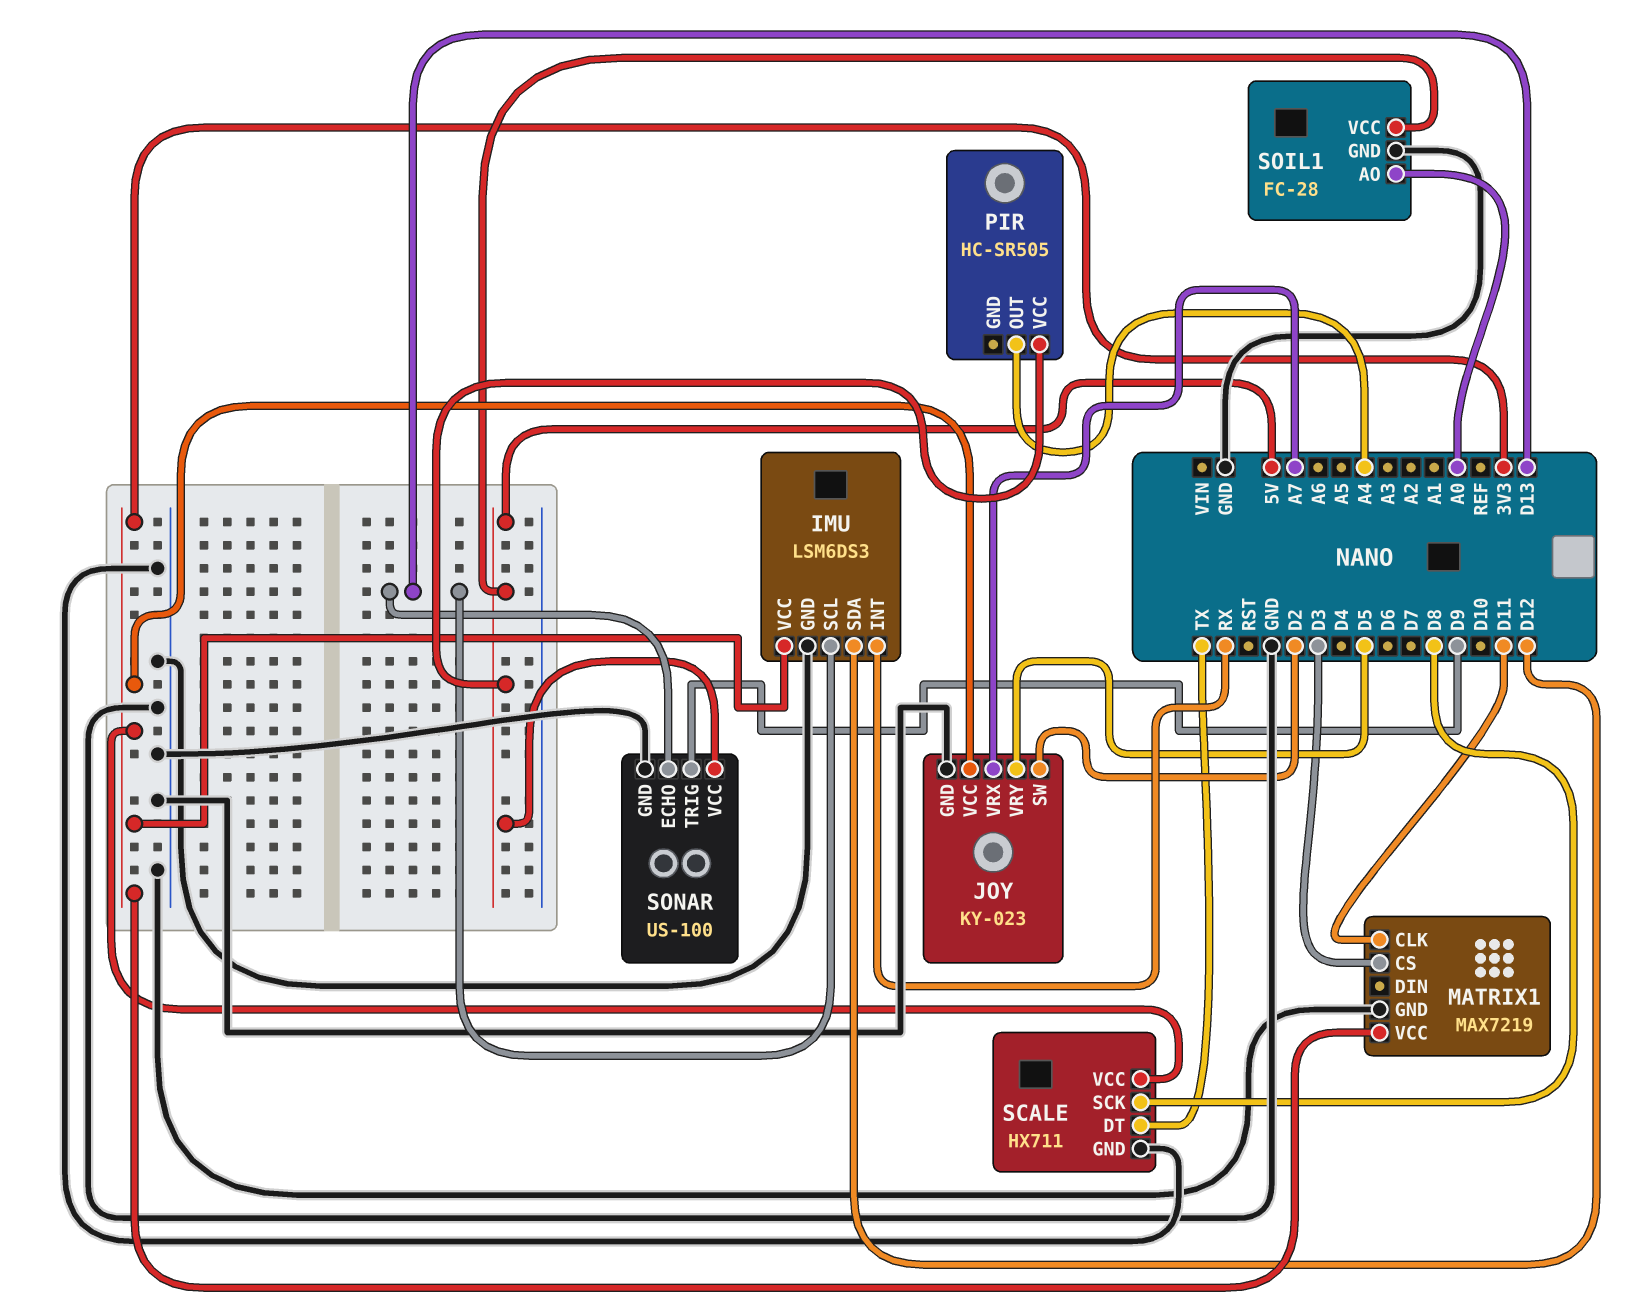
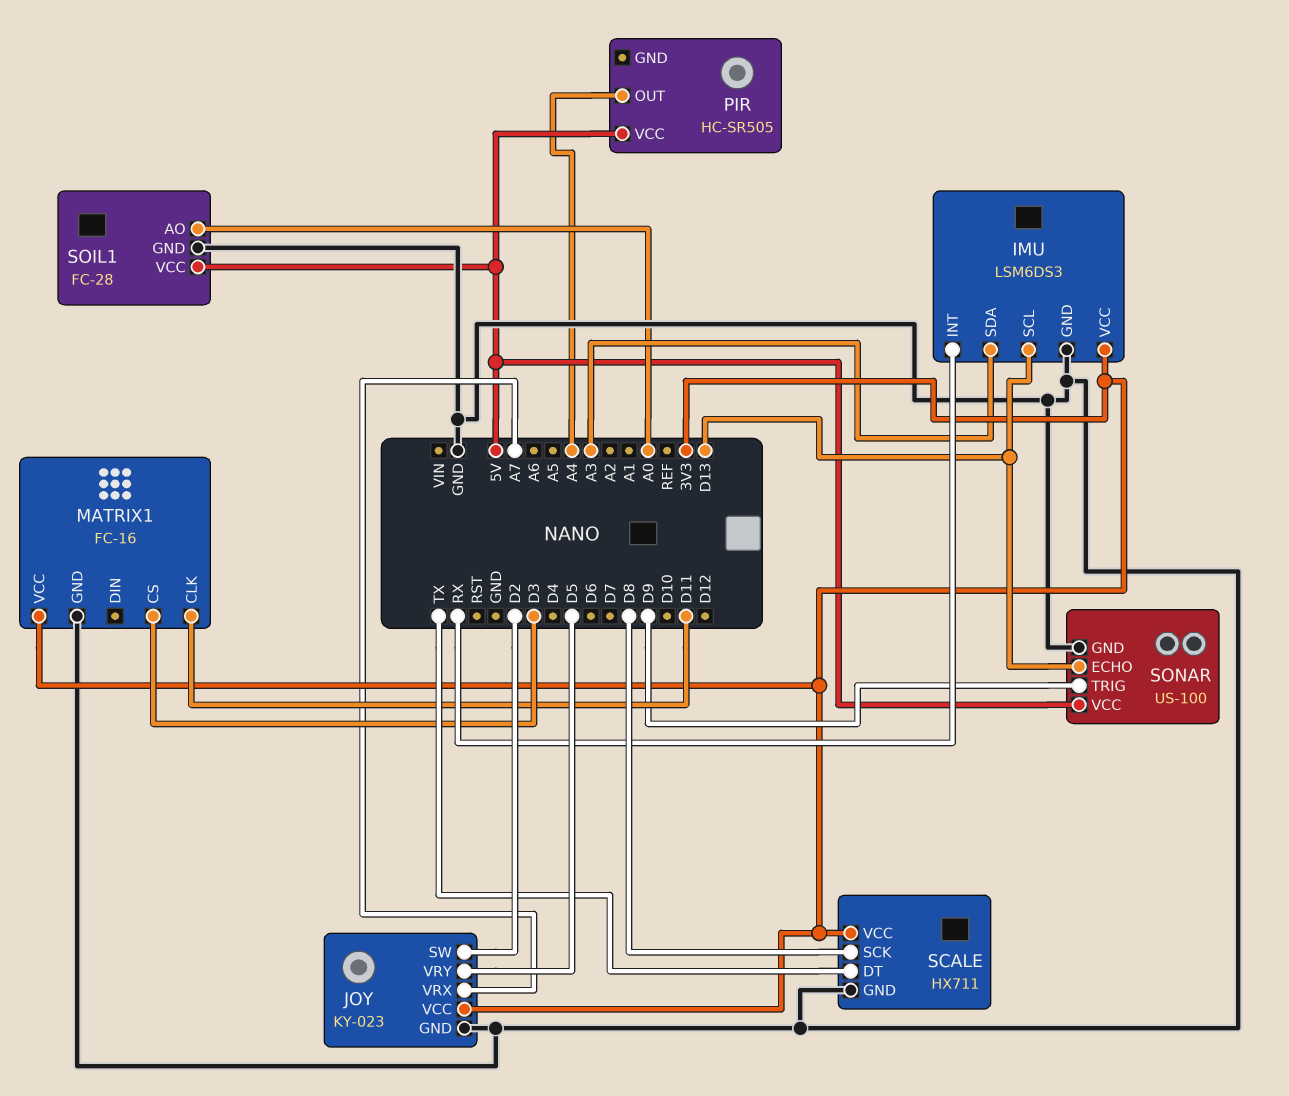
IMU pin SDA: D12 -> A3
MATRIX1: MAX7219 -> FC-16

